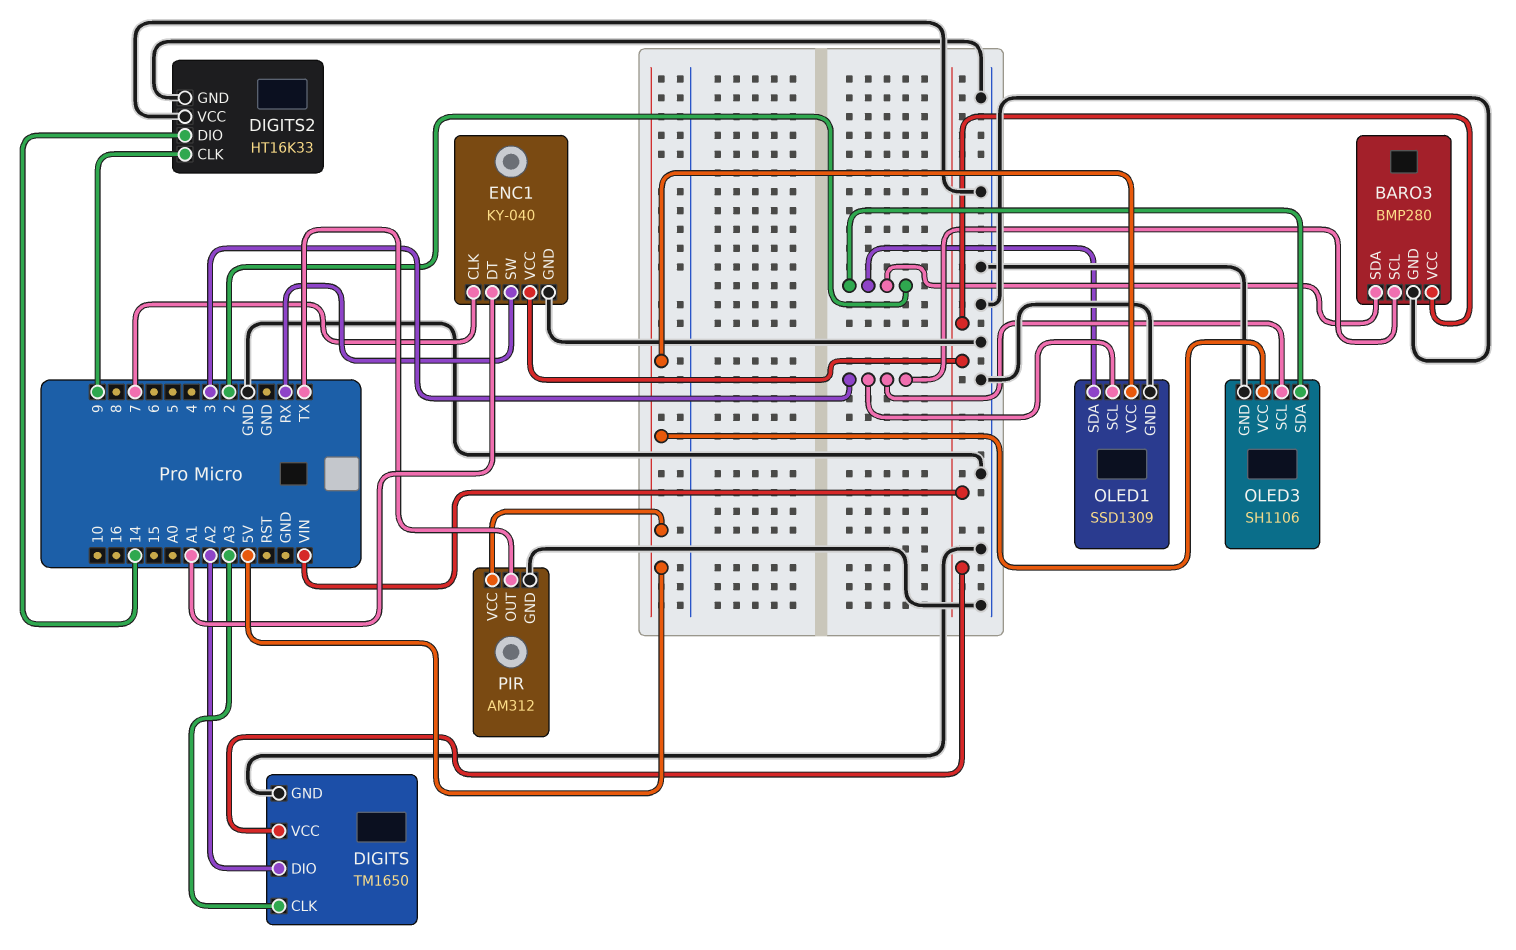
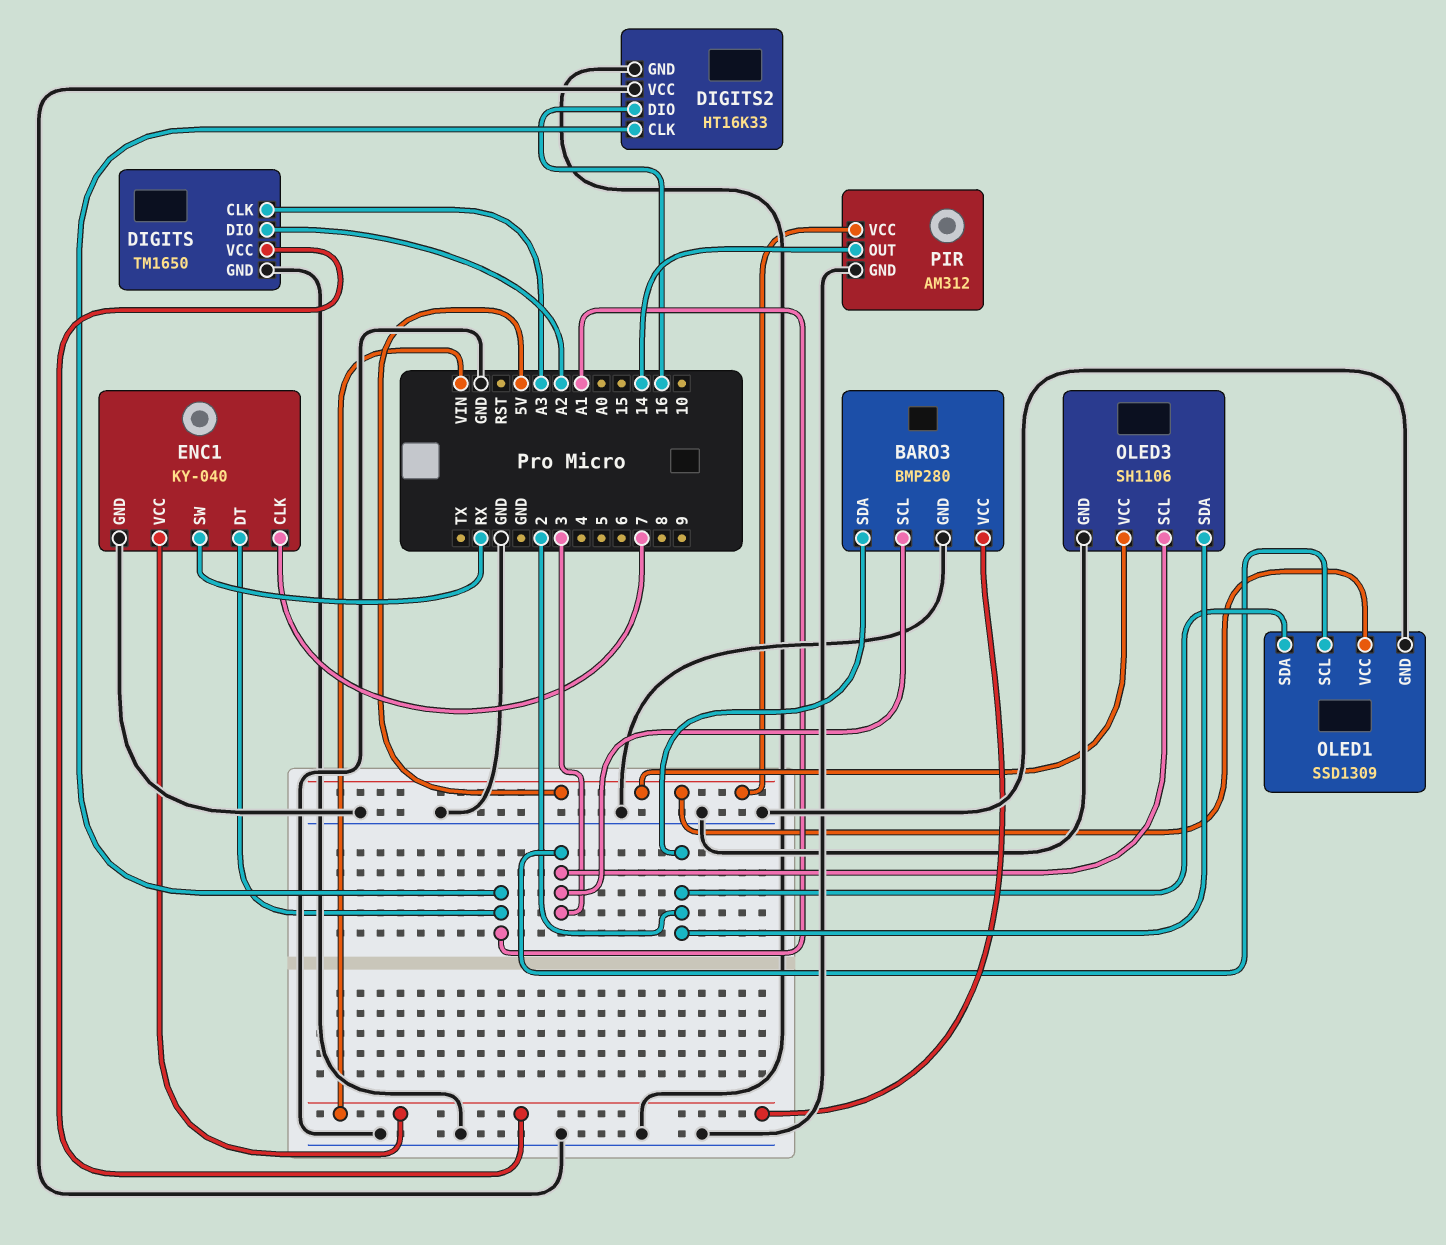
DIGITS2 pin CLK: 9 -> A1
DIGITS2 pin DIO: 14 -> 16
PIR pin OUT: TX -> 14

